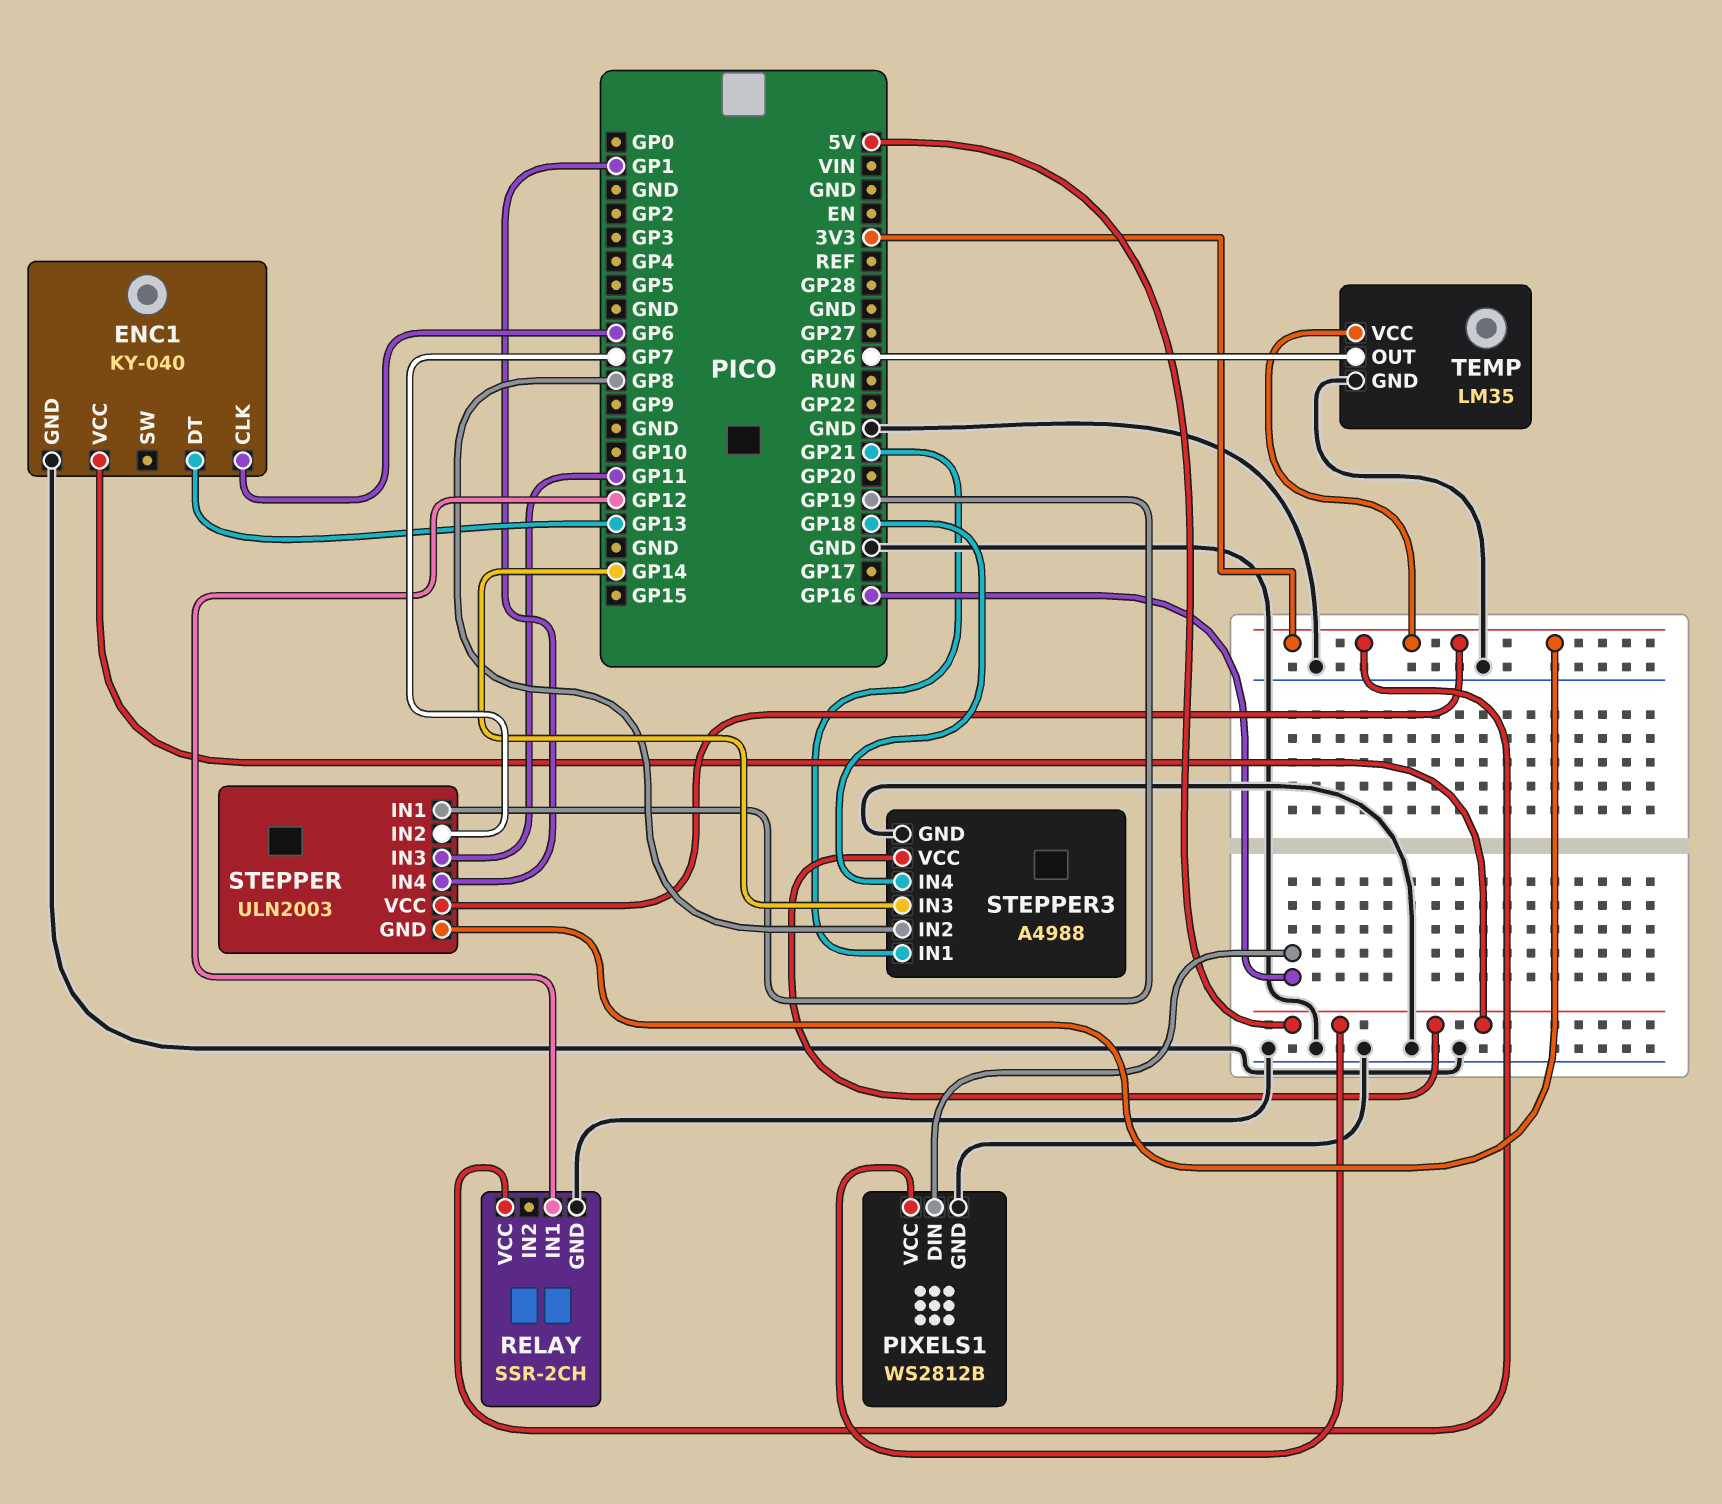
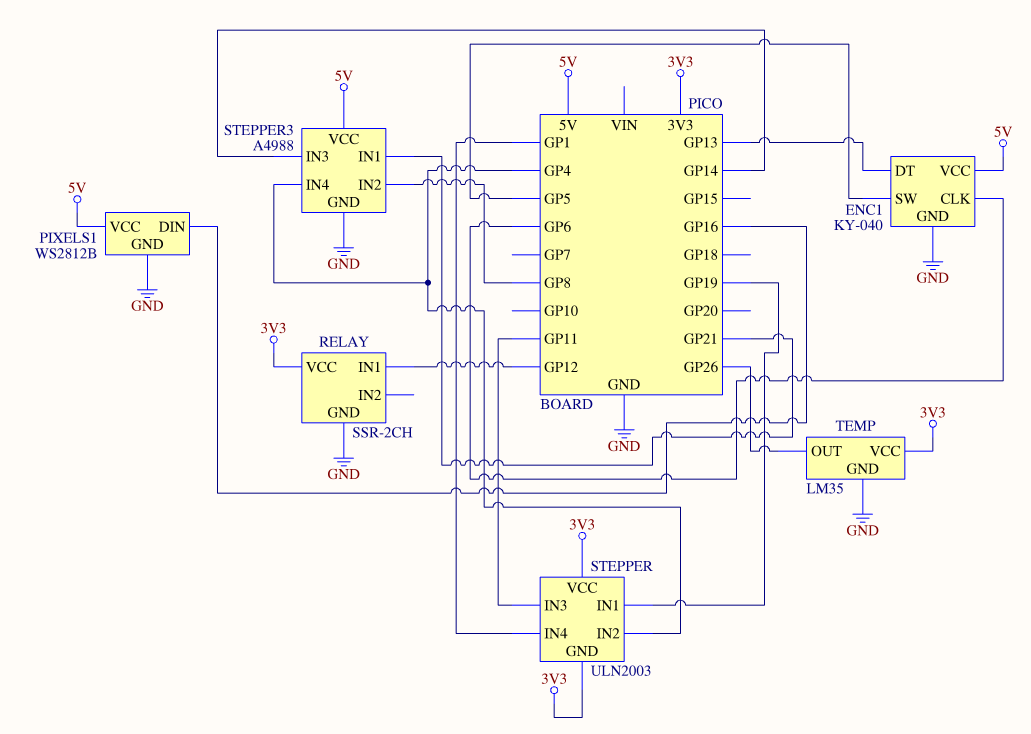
ENC1 pin SW: none -> GP5
STEPPER pin IN2: GP7 -> GP4
STEPPER3 pin IN4: GP18 -> GP4

